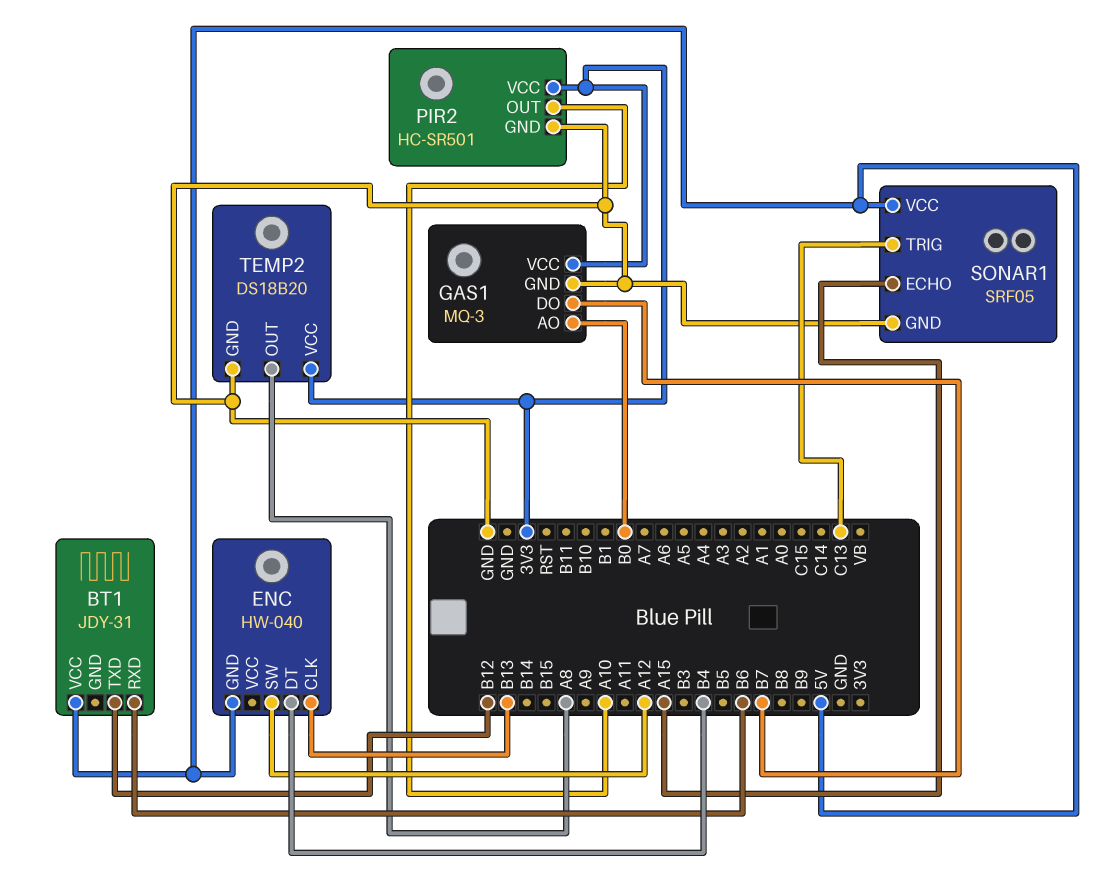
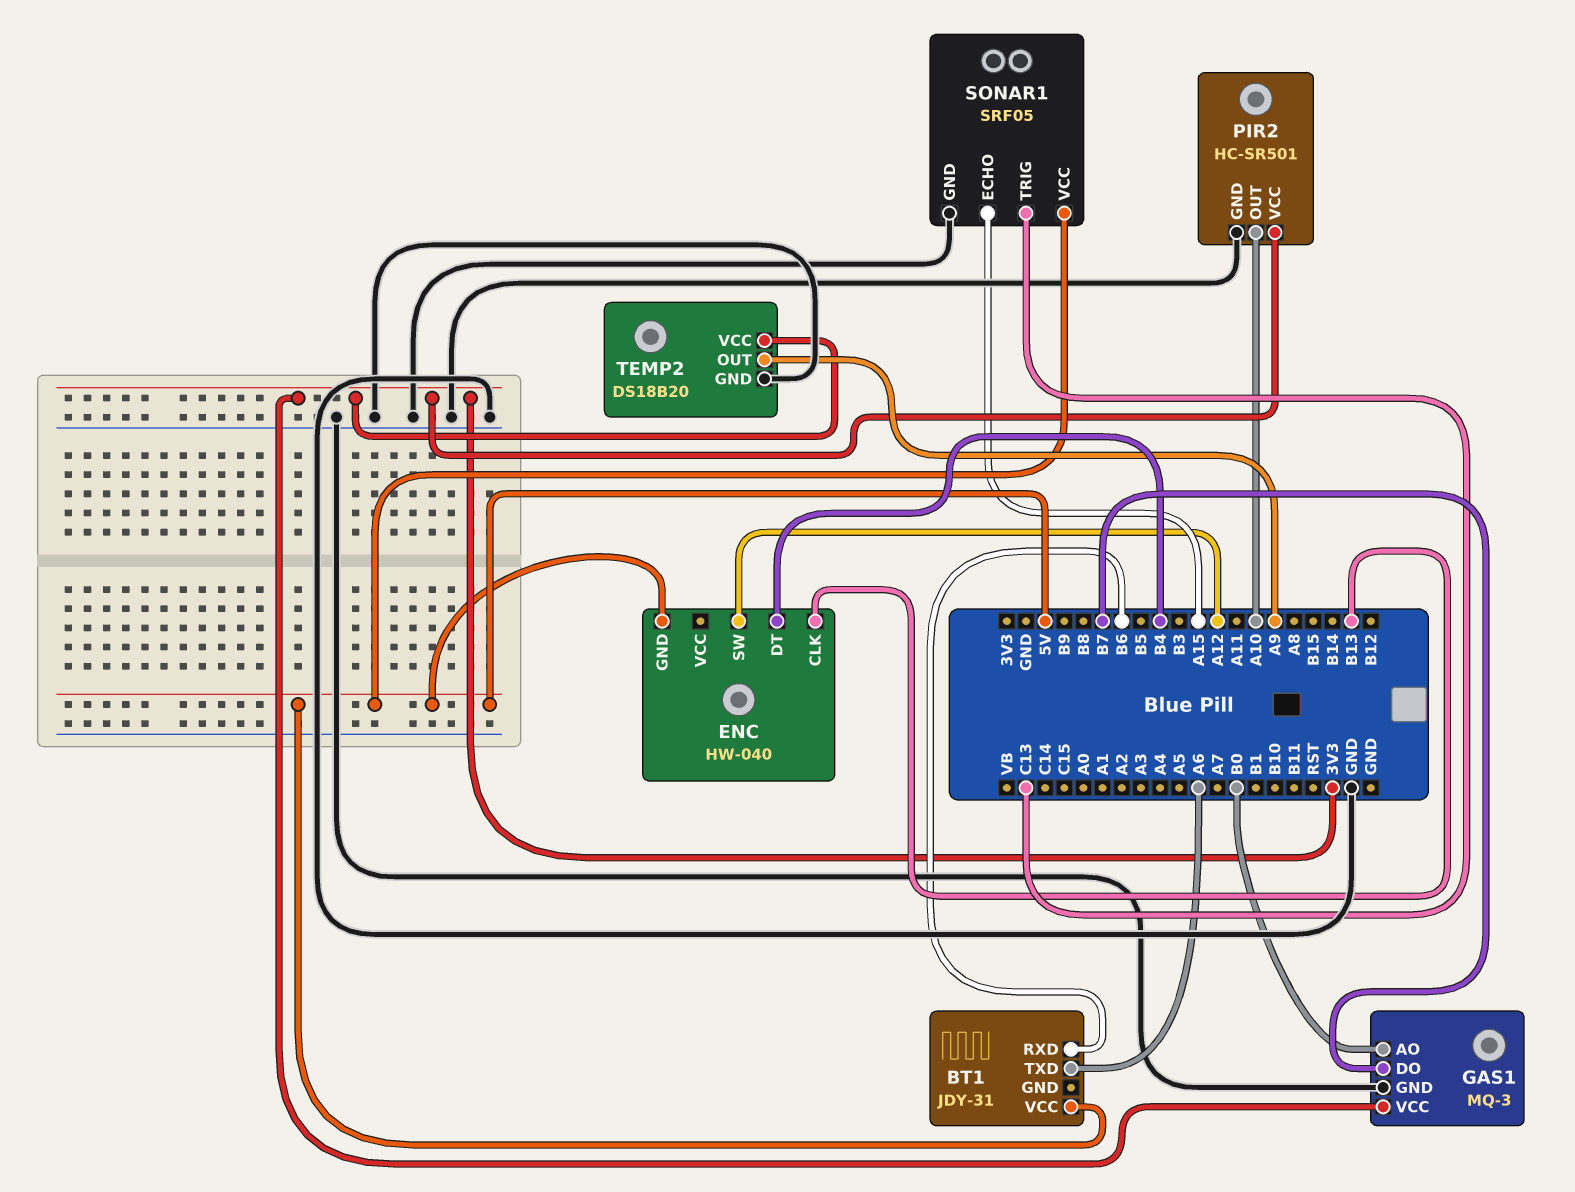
BT1 pin TXD: B12 -> A6
TEMP2 pin OUT: A8 -> A9

